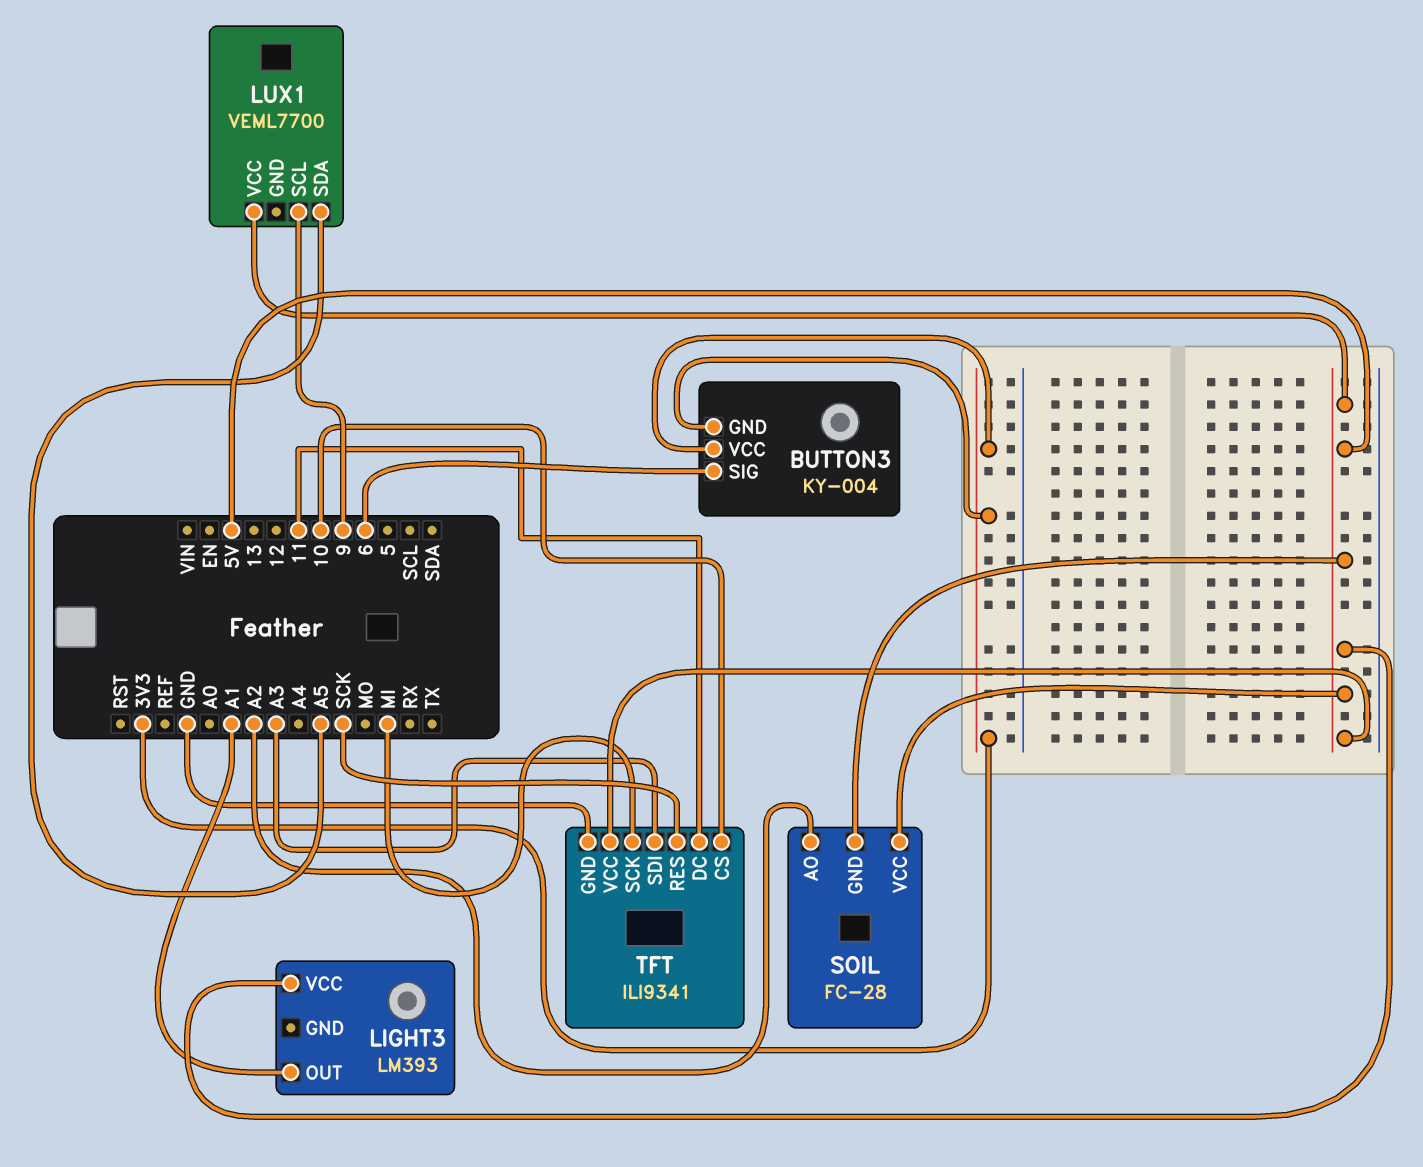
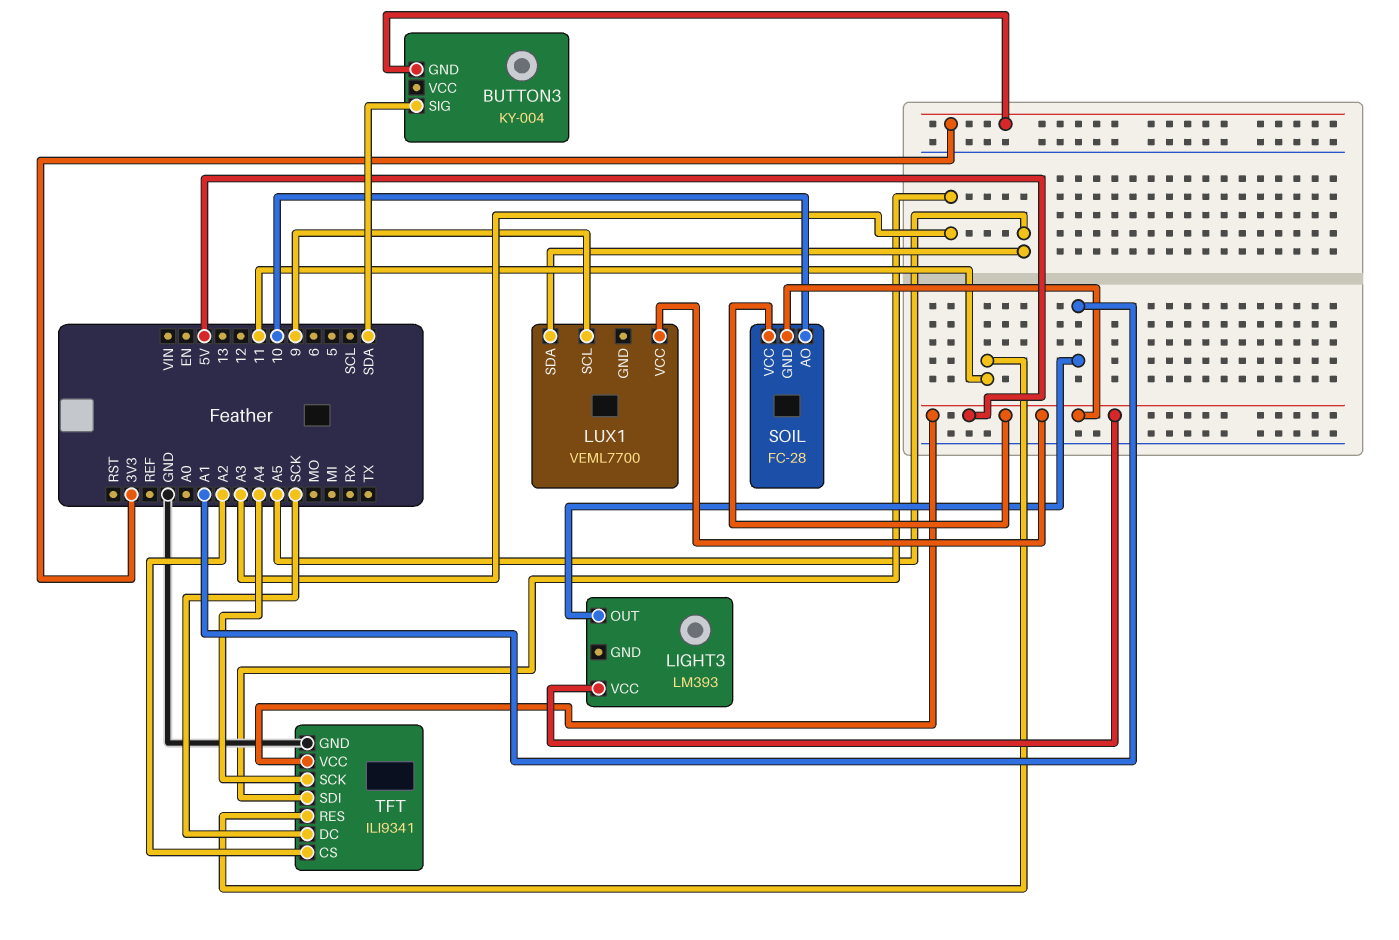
BUTTON3 pin SIG: 6 -> SDA
BUTTON3 pin VCC: 3V3 -> none
SOIL pin AO: A2 -> 10
TFT pin CS: 10 -> A2
TFT pin DC: 11 -> SCK
TFT pin RES: SCK -> 11
TFT pin SCK: MI -> A4

